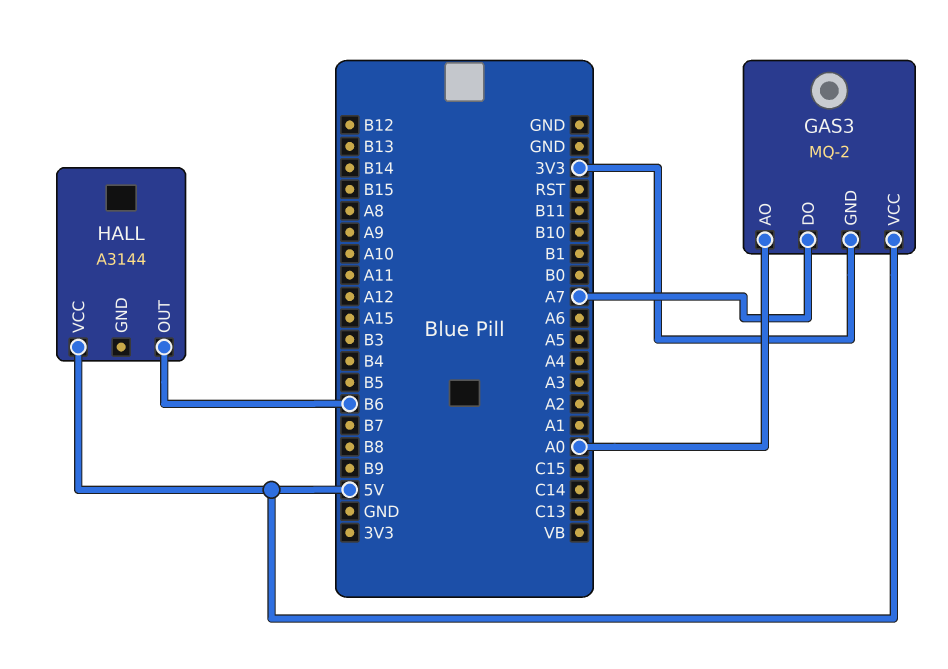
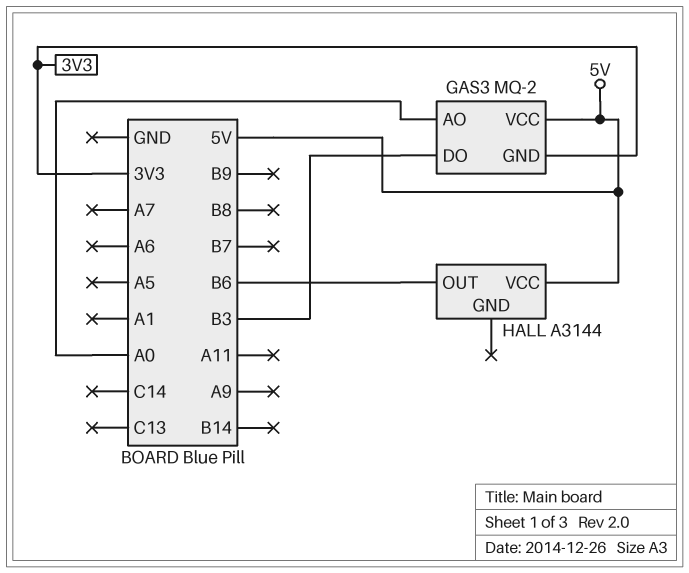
GAS3 pin DO: A7 -> B3

